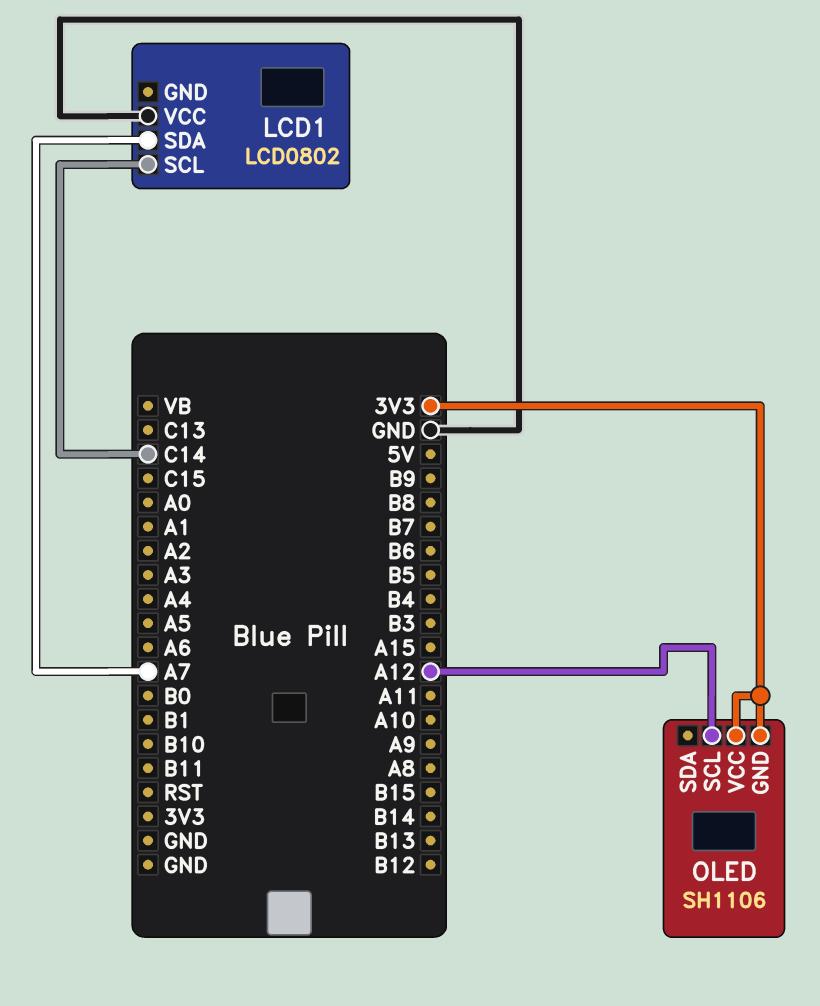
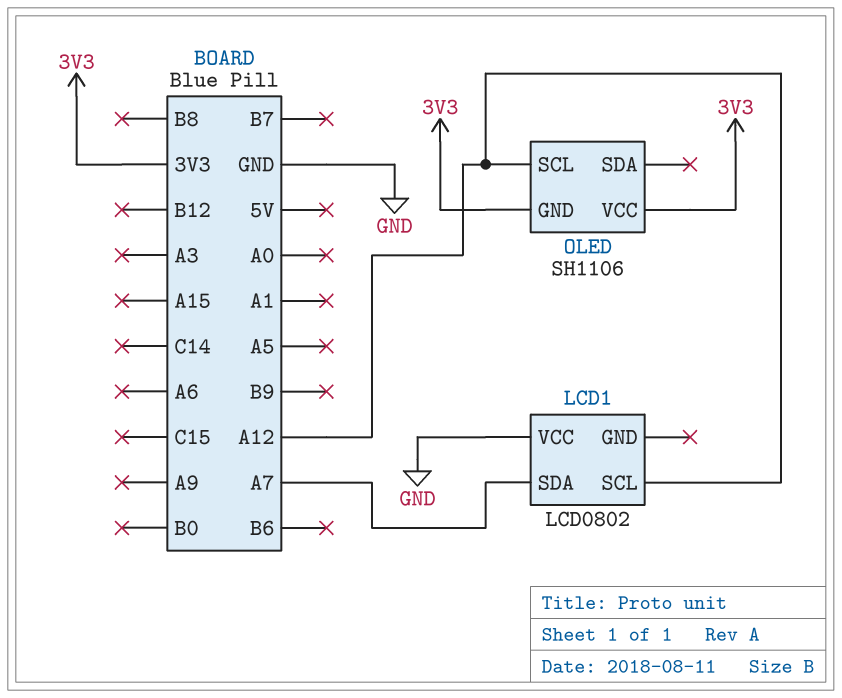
LCD1 pin SCL: C14 -> A12

